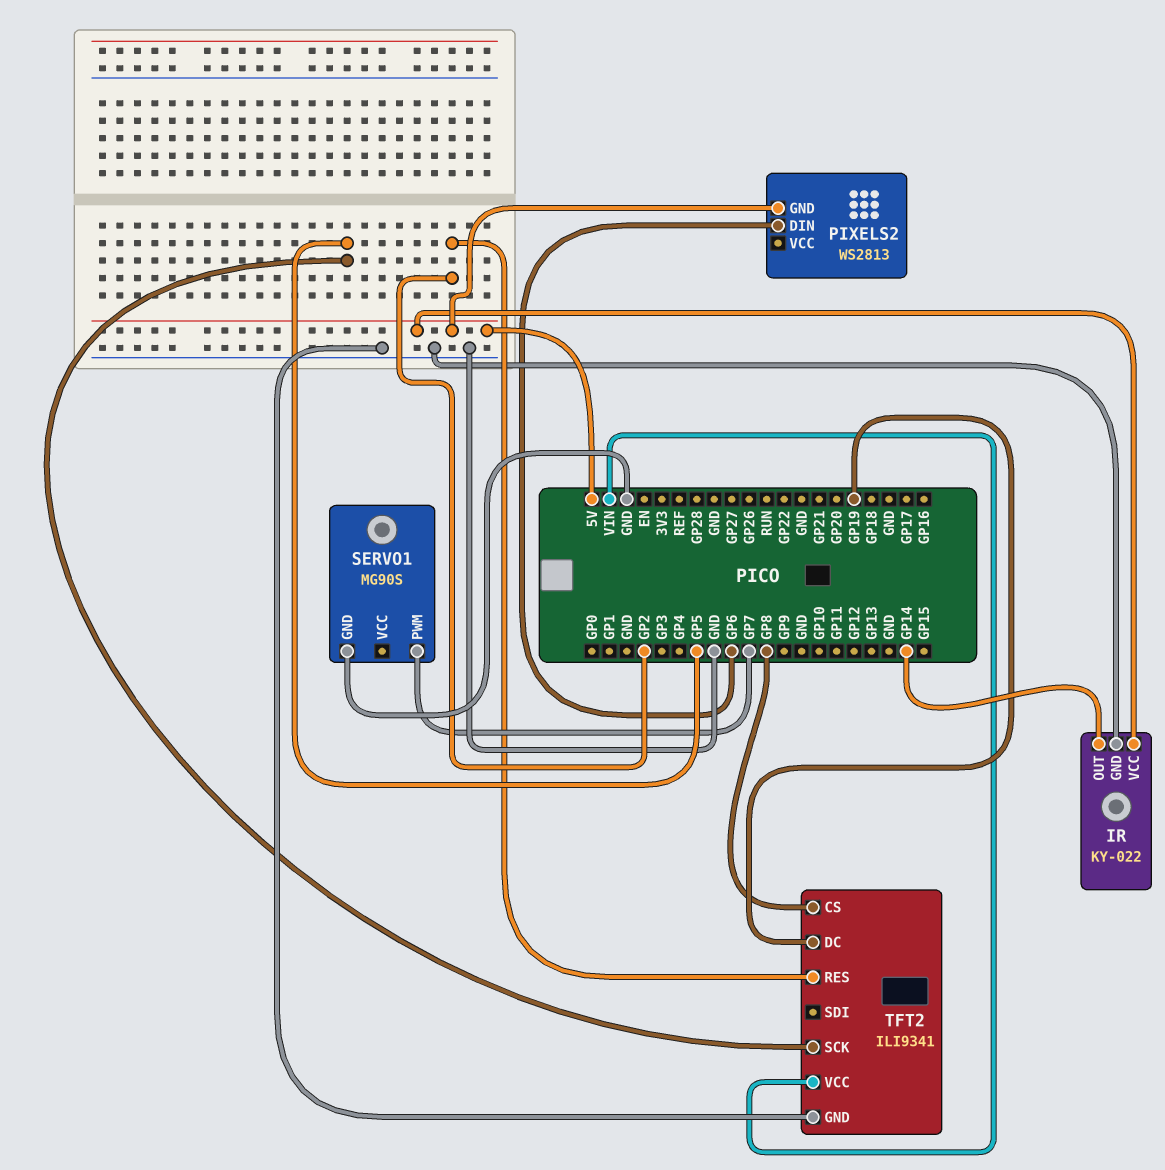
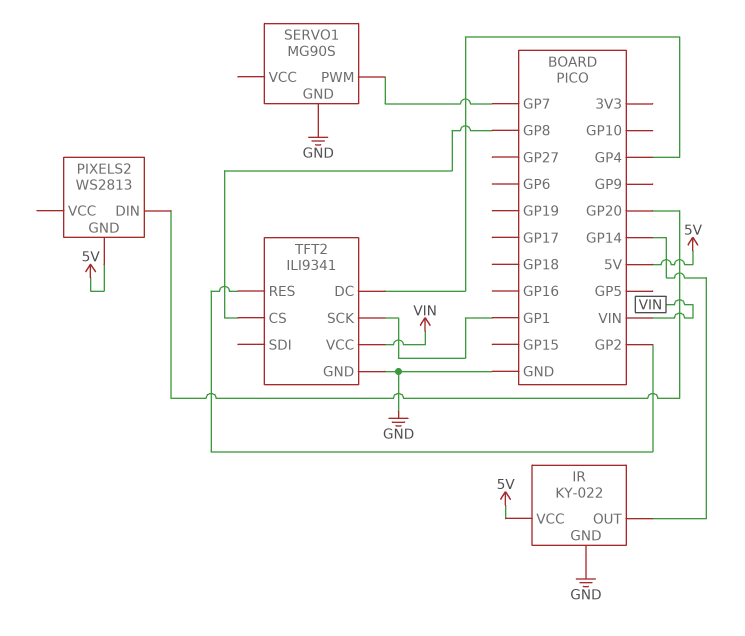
PIXELS2 pin DIN: GP6 -> GP20
TFT2 pin DC: GP19 -> GP4
TFT2 pin SCK: GP5 -> GP1

